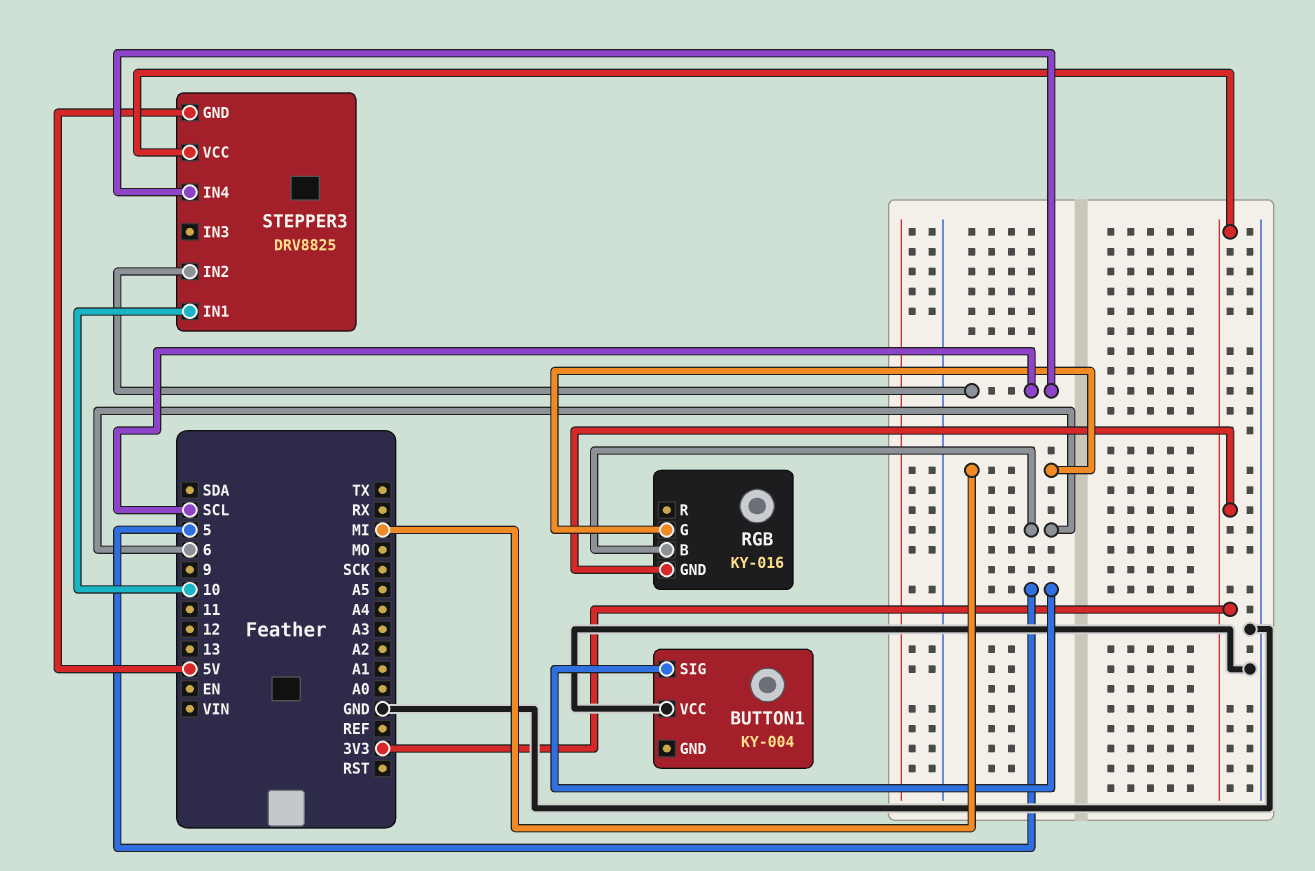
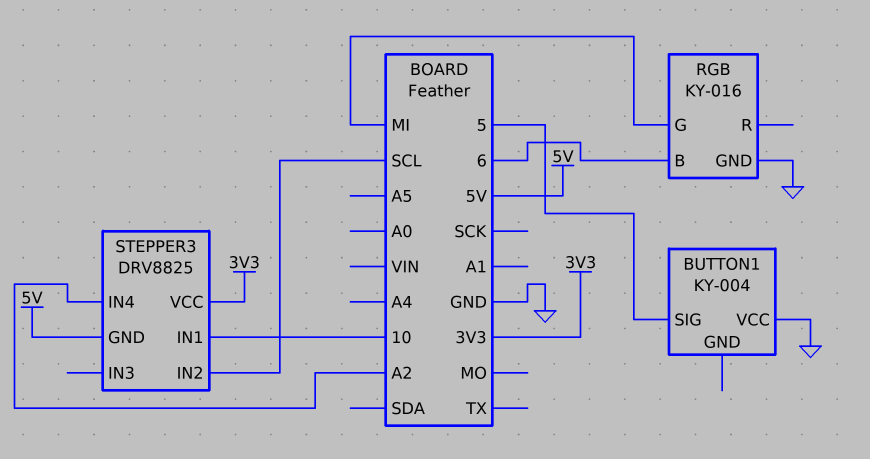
RGB pin GND: 3V3 -> GND
STEPPER3 pin IN4: SCL -> A2

